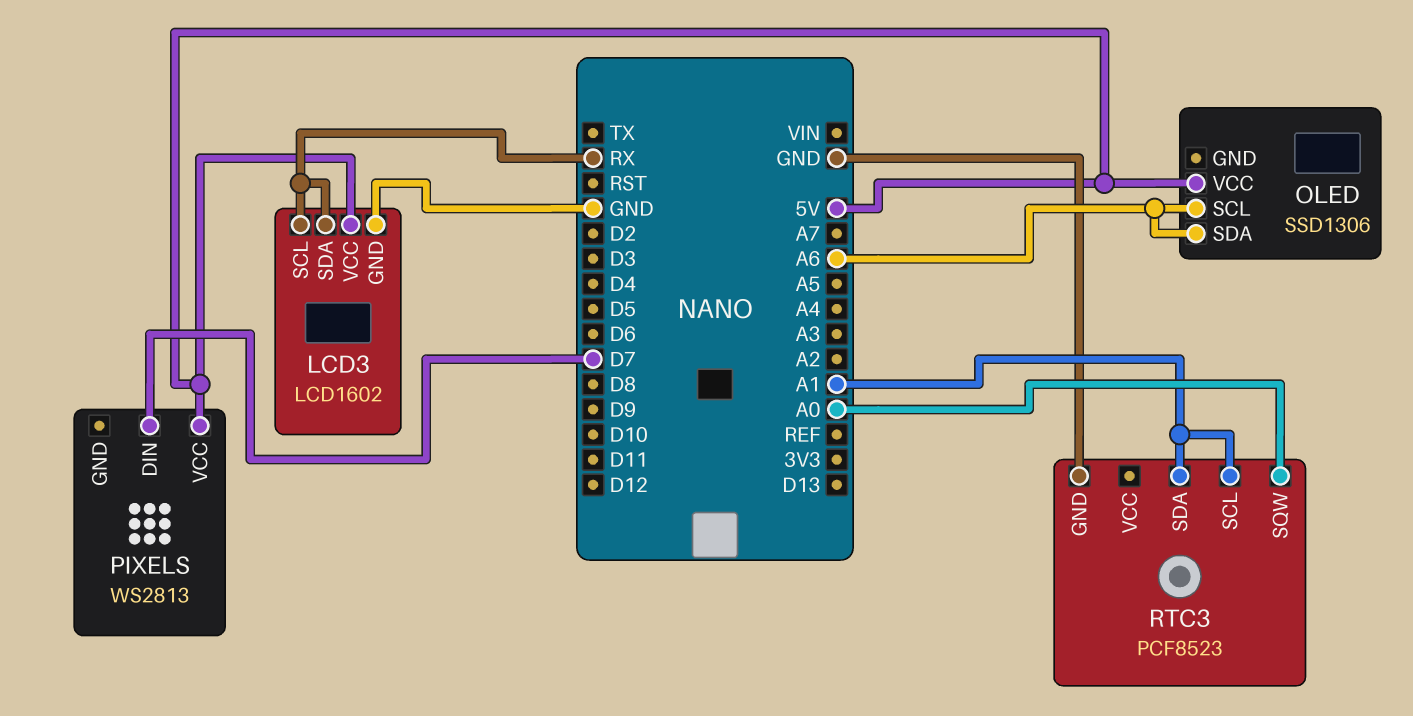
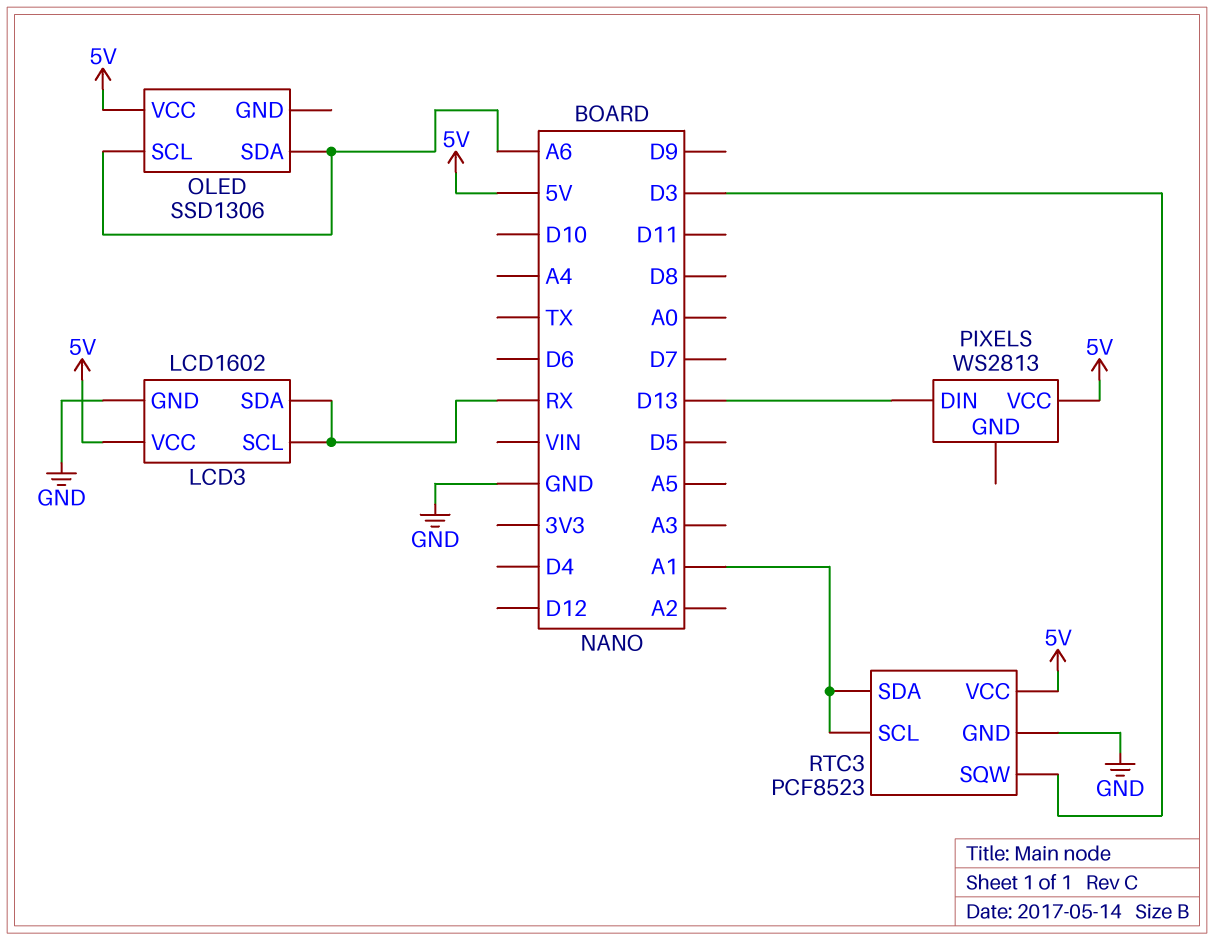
PIXELS pin DIN: D7 -> D13
RTC3 pin SQW: A0 -> D3
RTC3 pin VCC: none -> 5V

